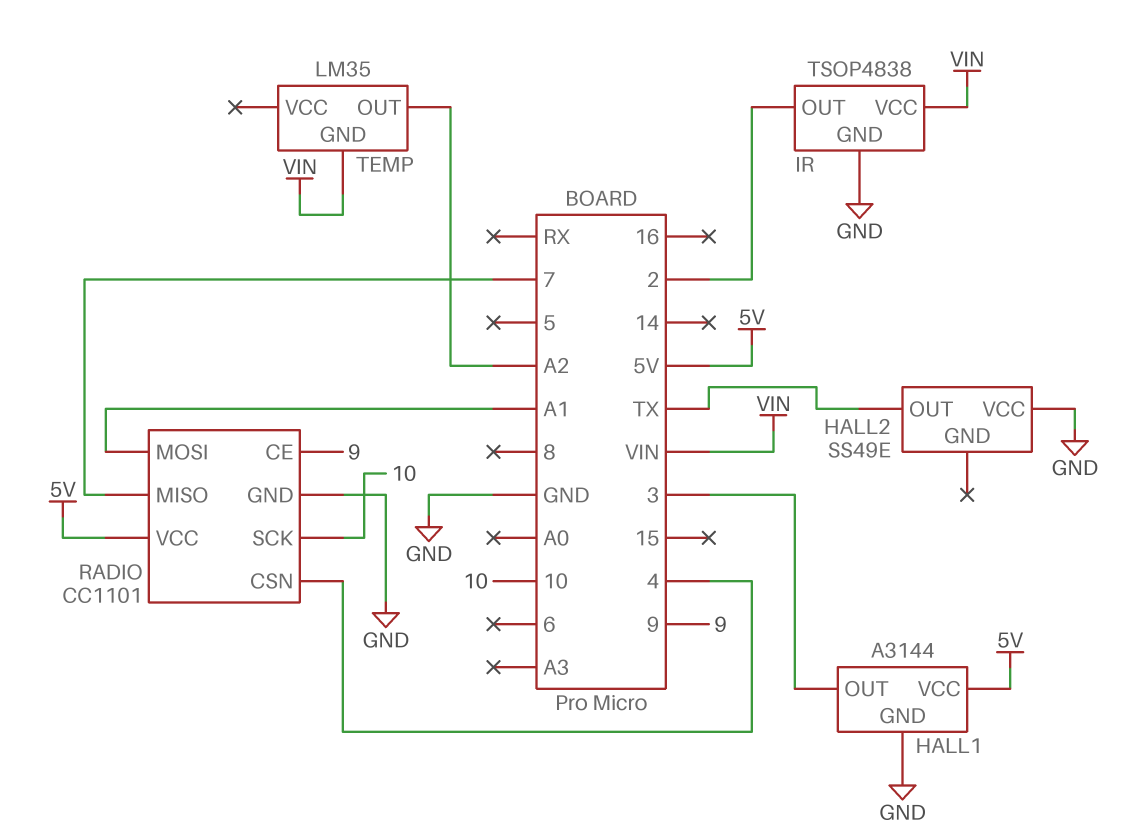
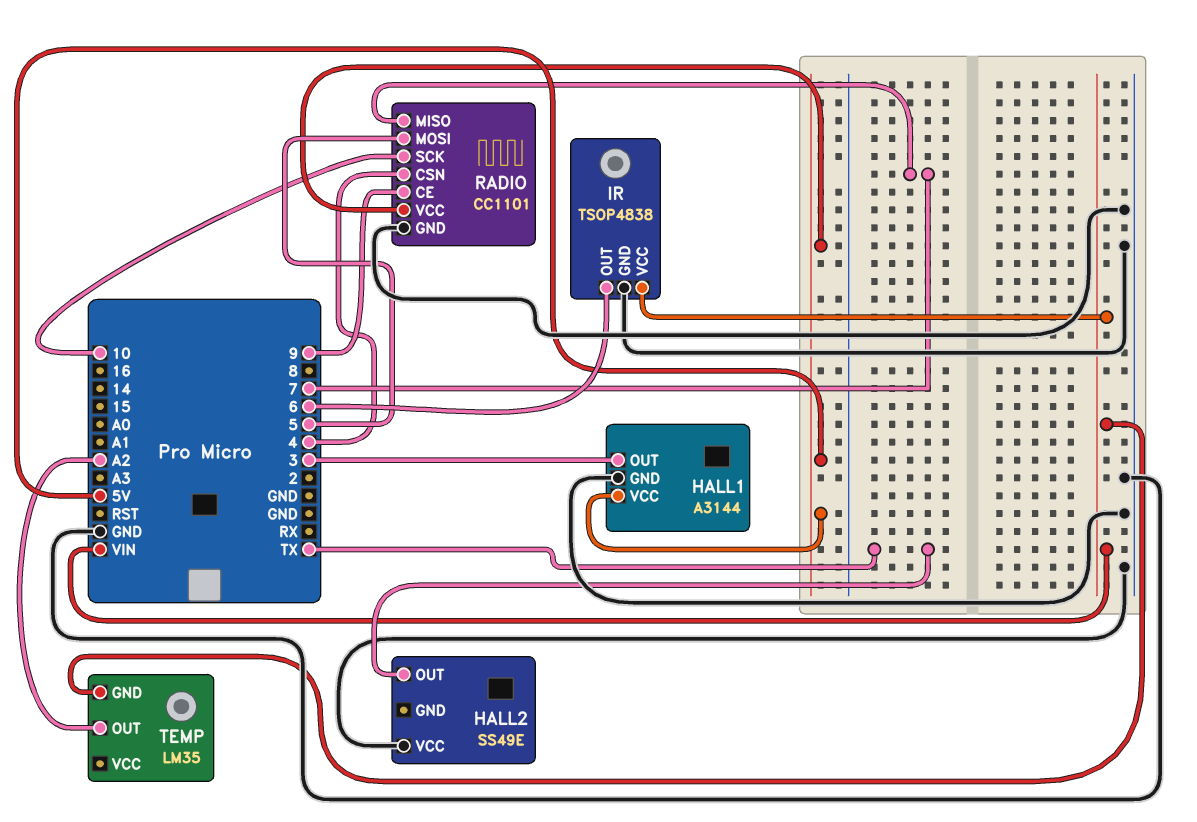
IR pin OUT: 2 -> 6
RADIO pin MOSI: A1 -> 5

